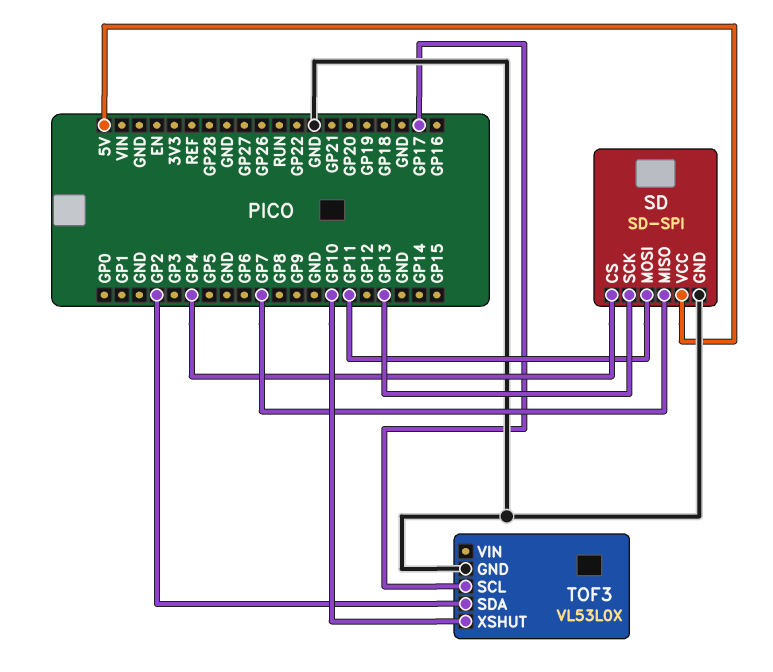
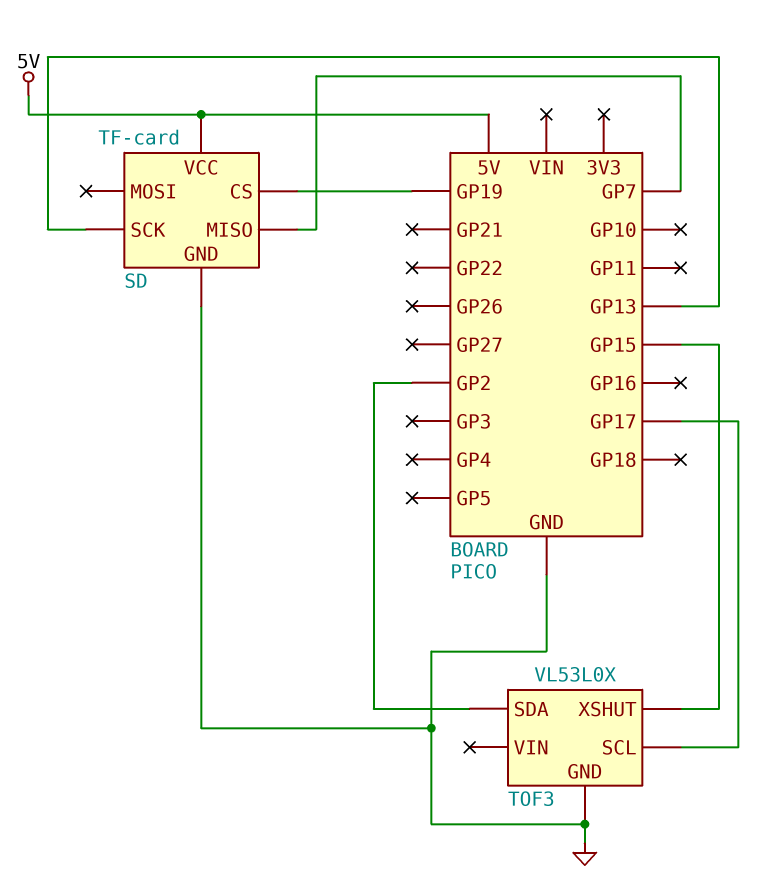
SD: SD-SPI -> TF-card
SD pin CS: GP4 -> GP19
SD pin MOSI: GP11 -> none
TOF3 pin XSHUT: GP10 -> GP15

